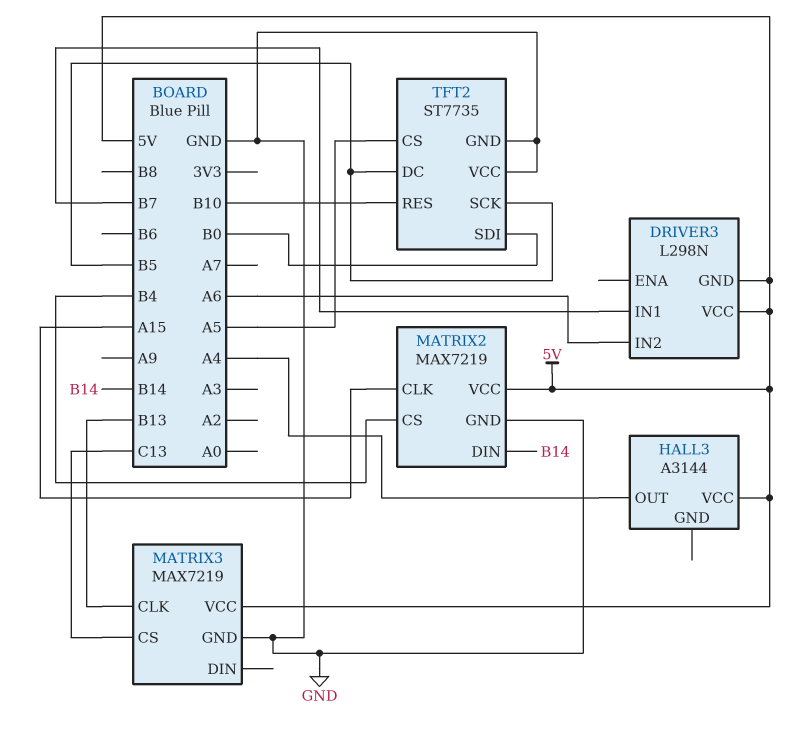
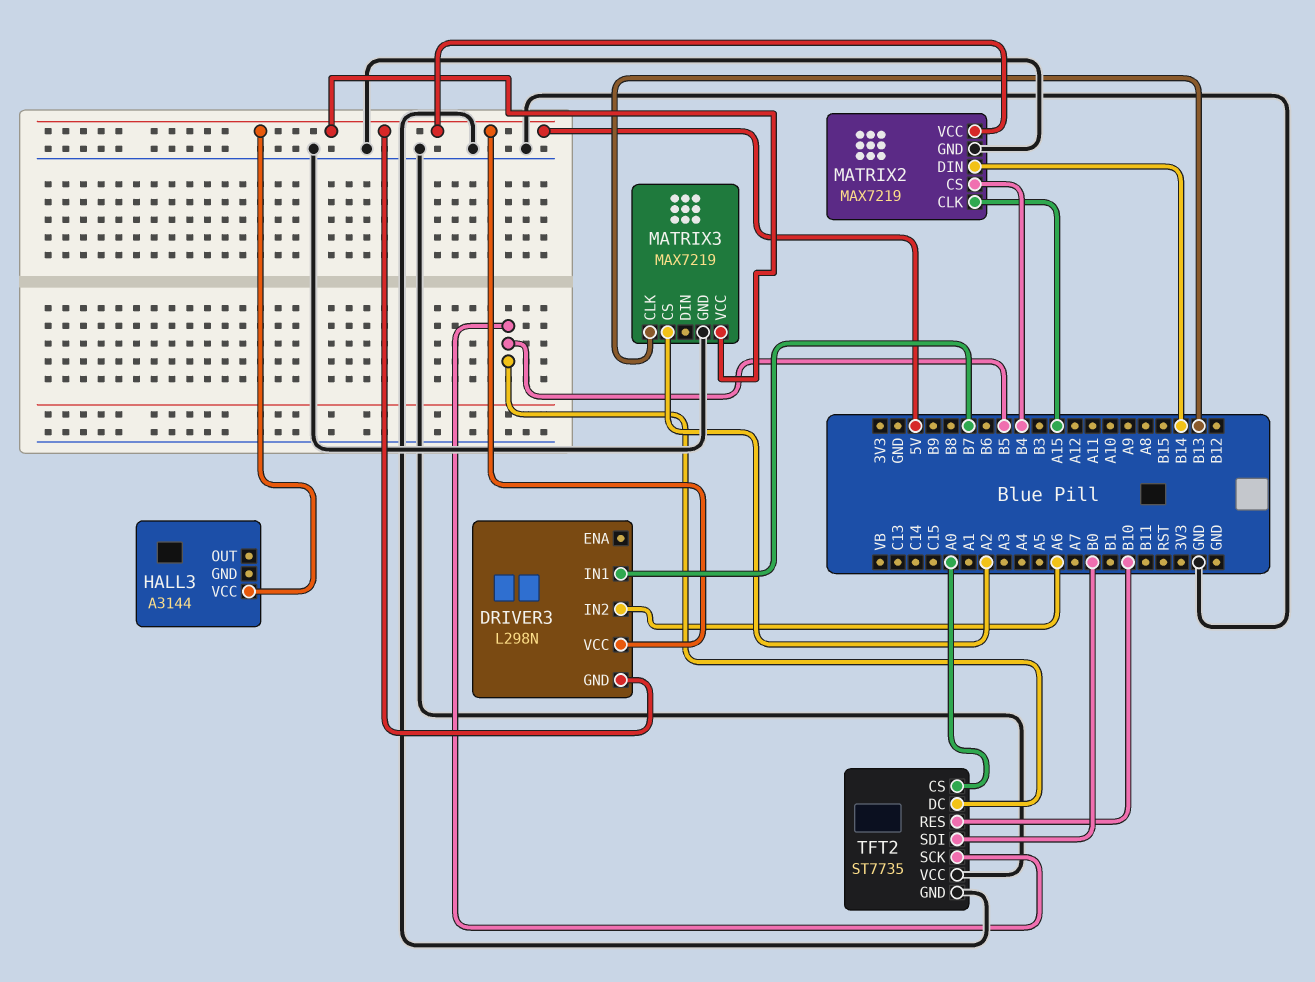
HALL3 pin OUT: A4 -> none
MATRIX3 pin CS: C13 -> A2
TFT2 pin CS: A5 -> A0

